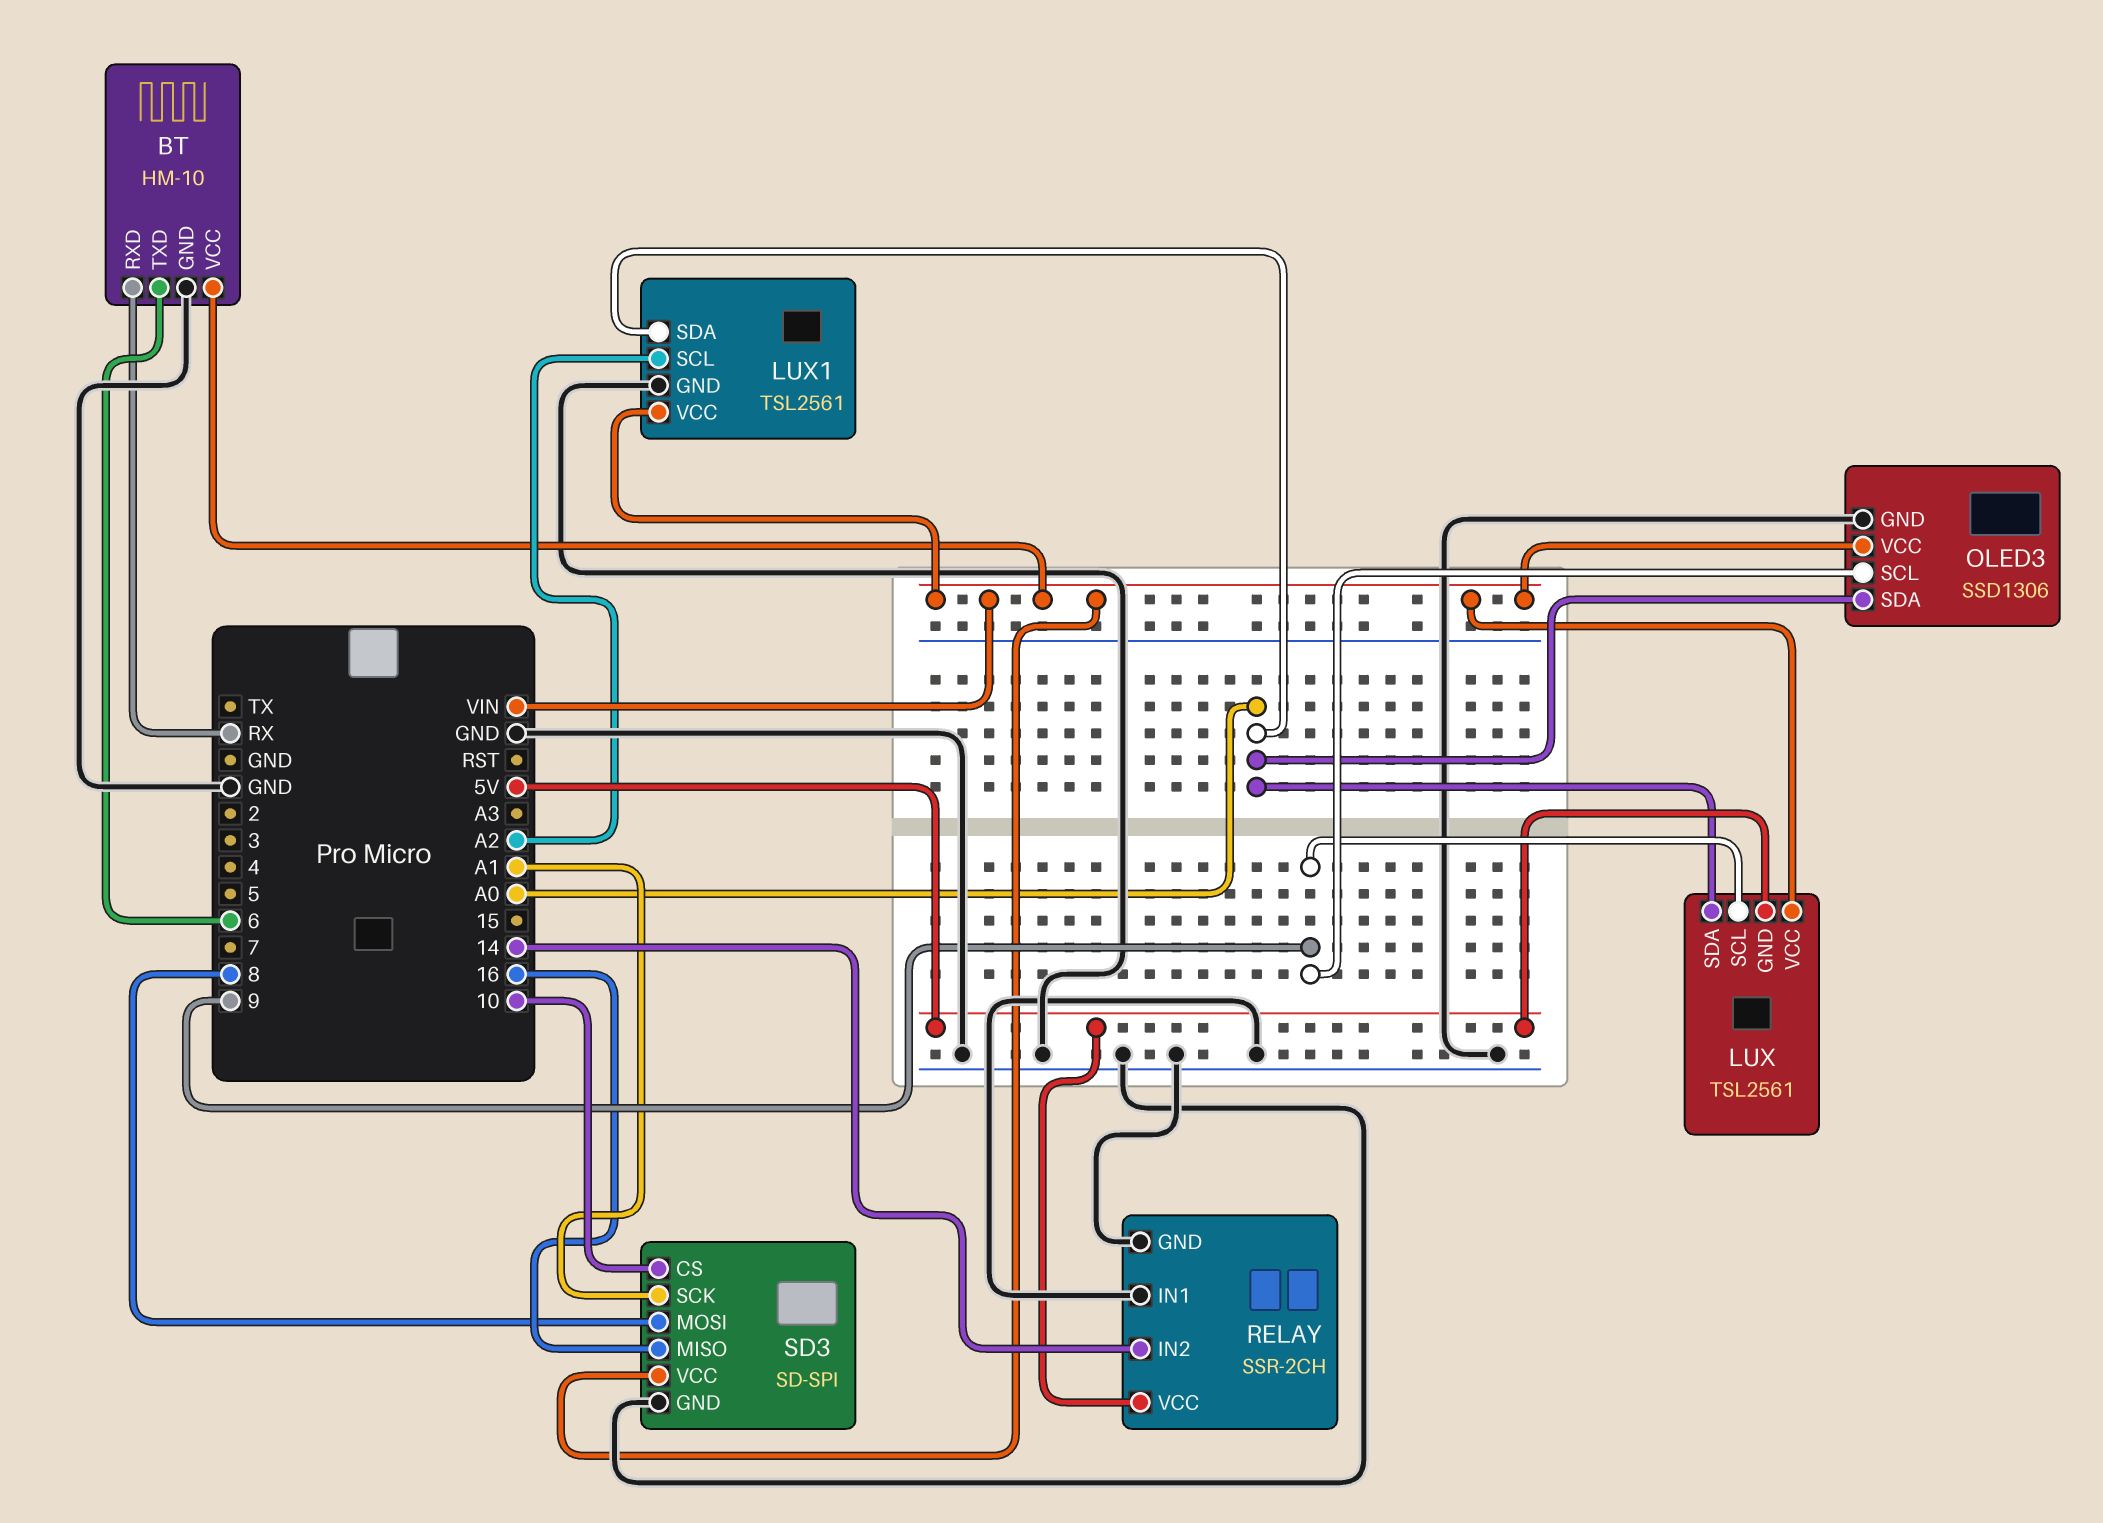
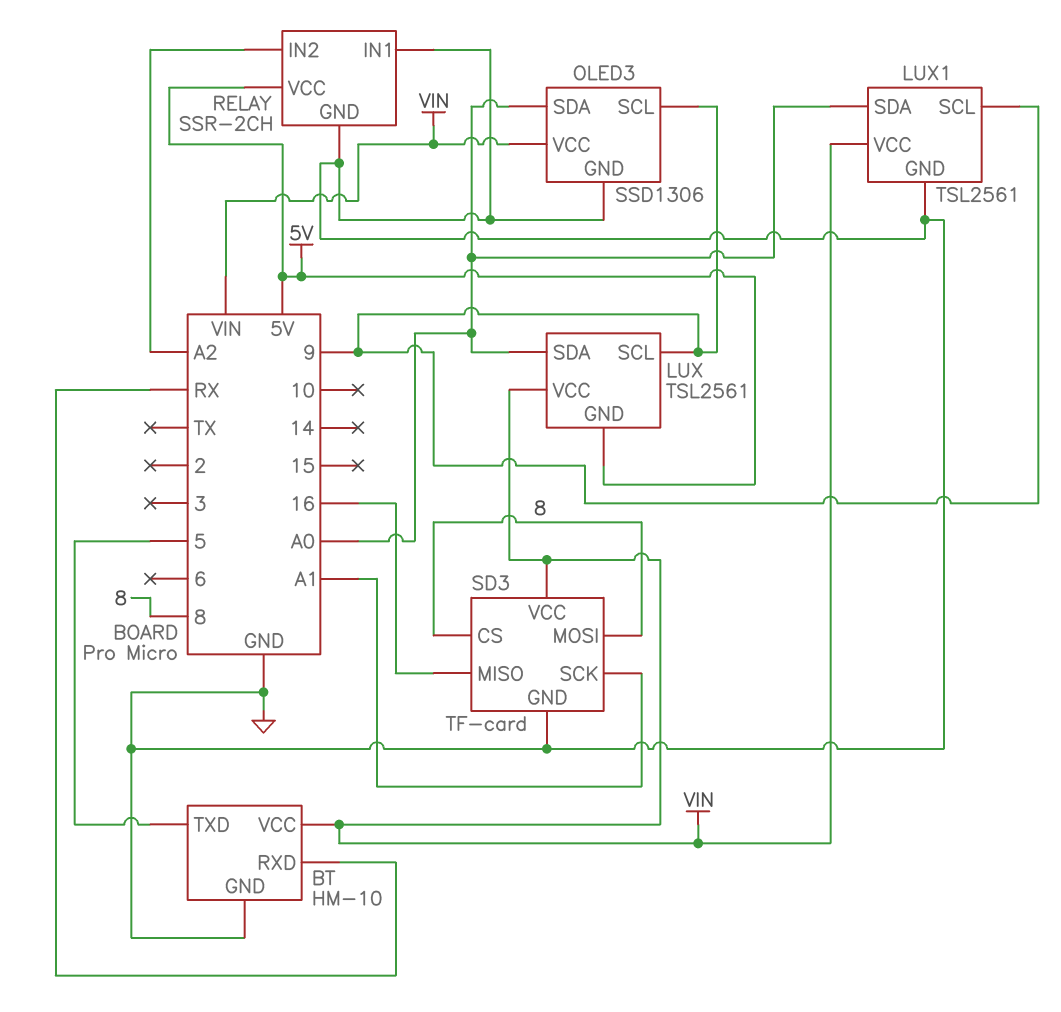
BT pin TXD: 6 -> 5
LUX1 pin SCL: A2 -> 9
RELAY pin IN2: 14 -> A2
SD3: SD-SPI -> TF-card
SD3 pin CS: 10 -> 8

